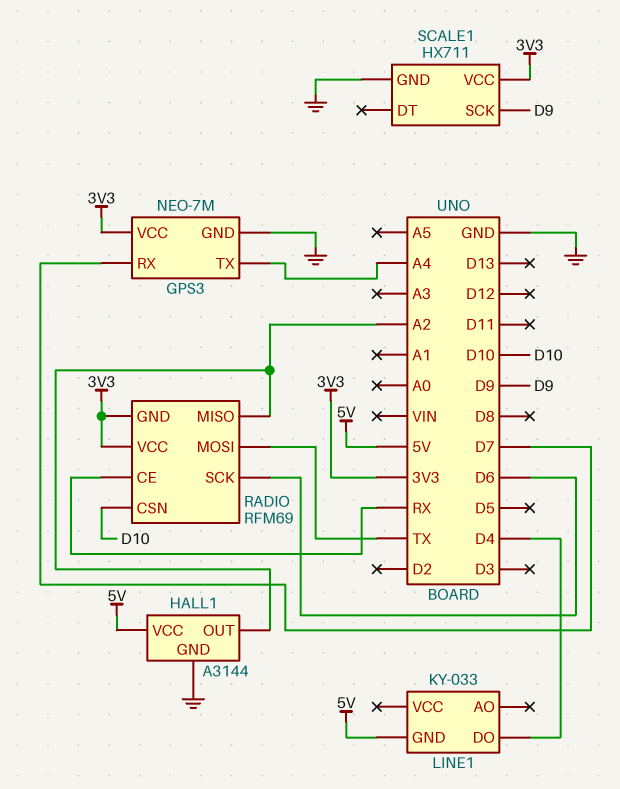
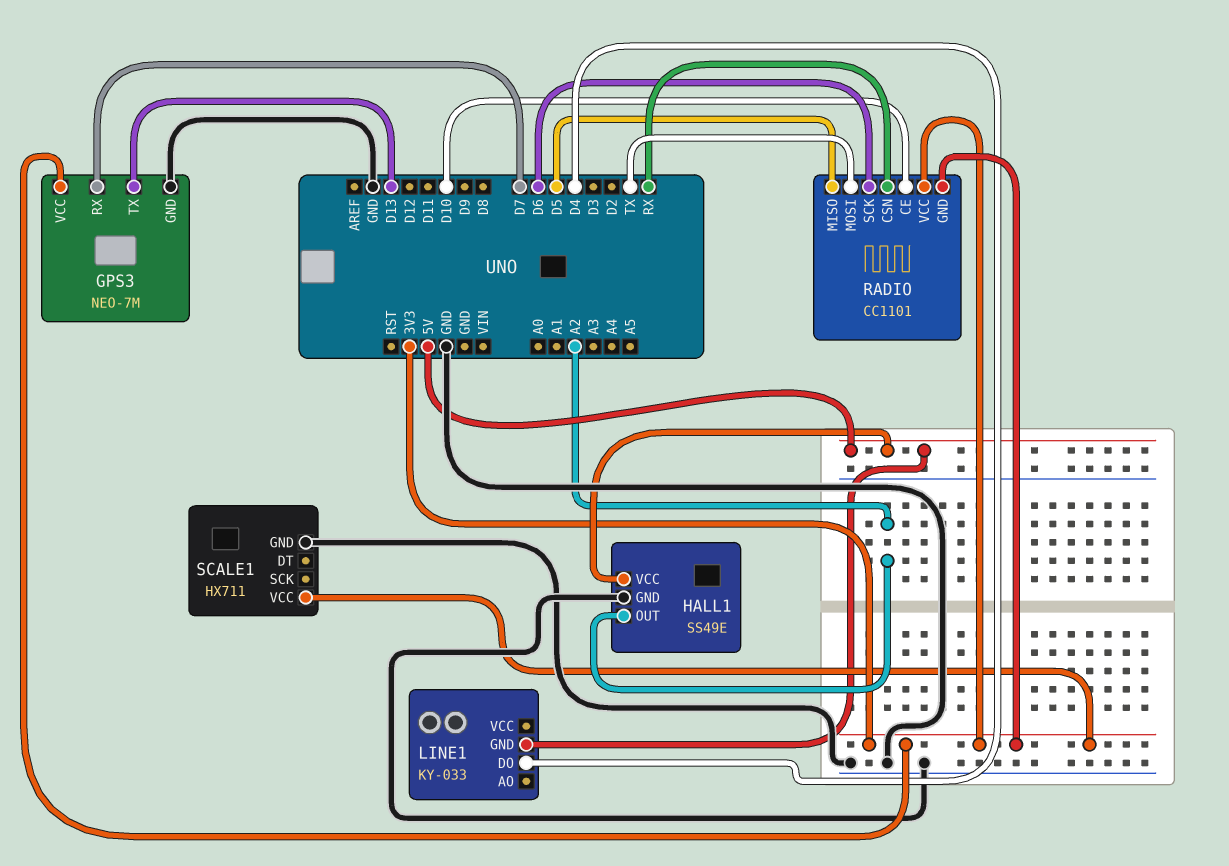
GPS3 pin TX: A4 -> D13
HALL1: A3144 -> SS49E
RADIO: RFM69 -> CC1101
RADIO pin CE: RX -> D10
RADIO pin CSN: D10 -> RX
RADIO pin MISO: A2 -> D5
SCALE1 pin SCK: D9 -> none

